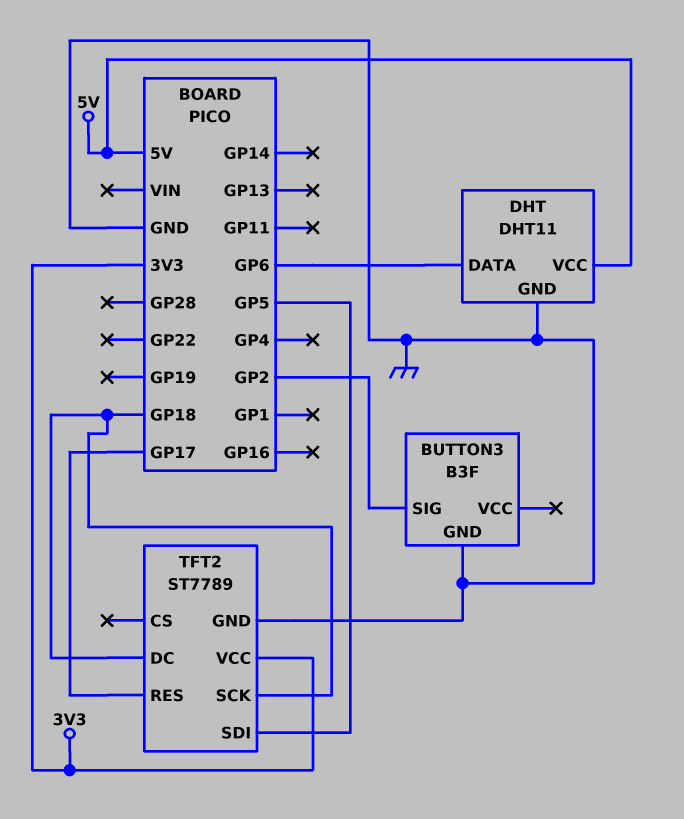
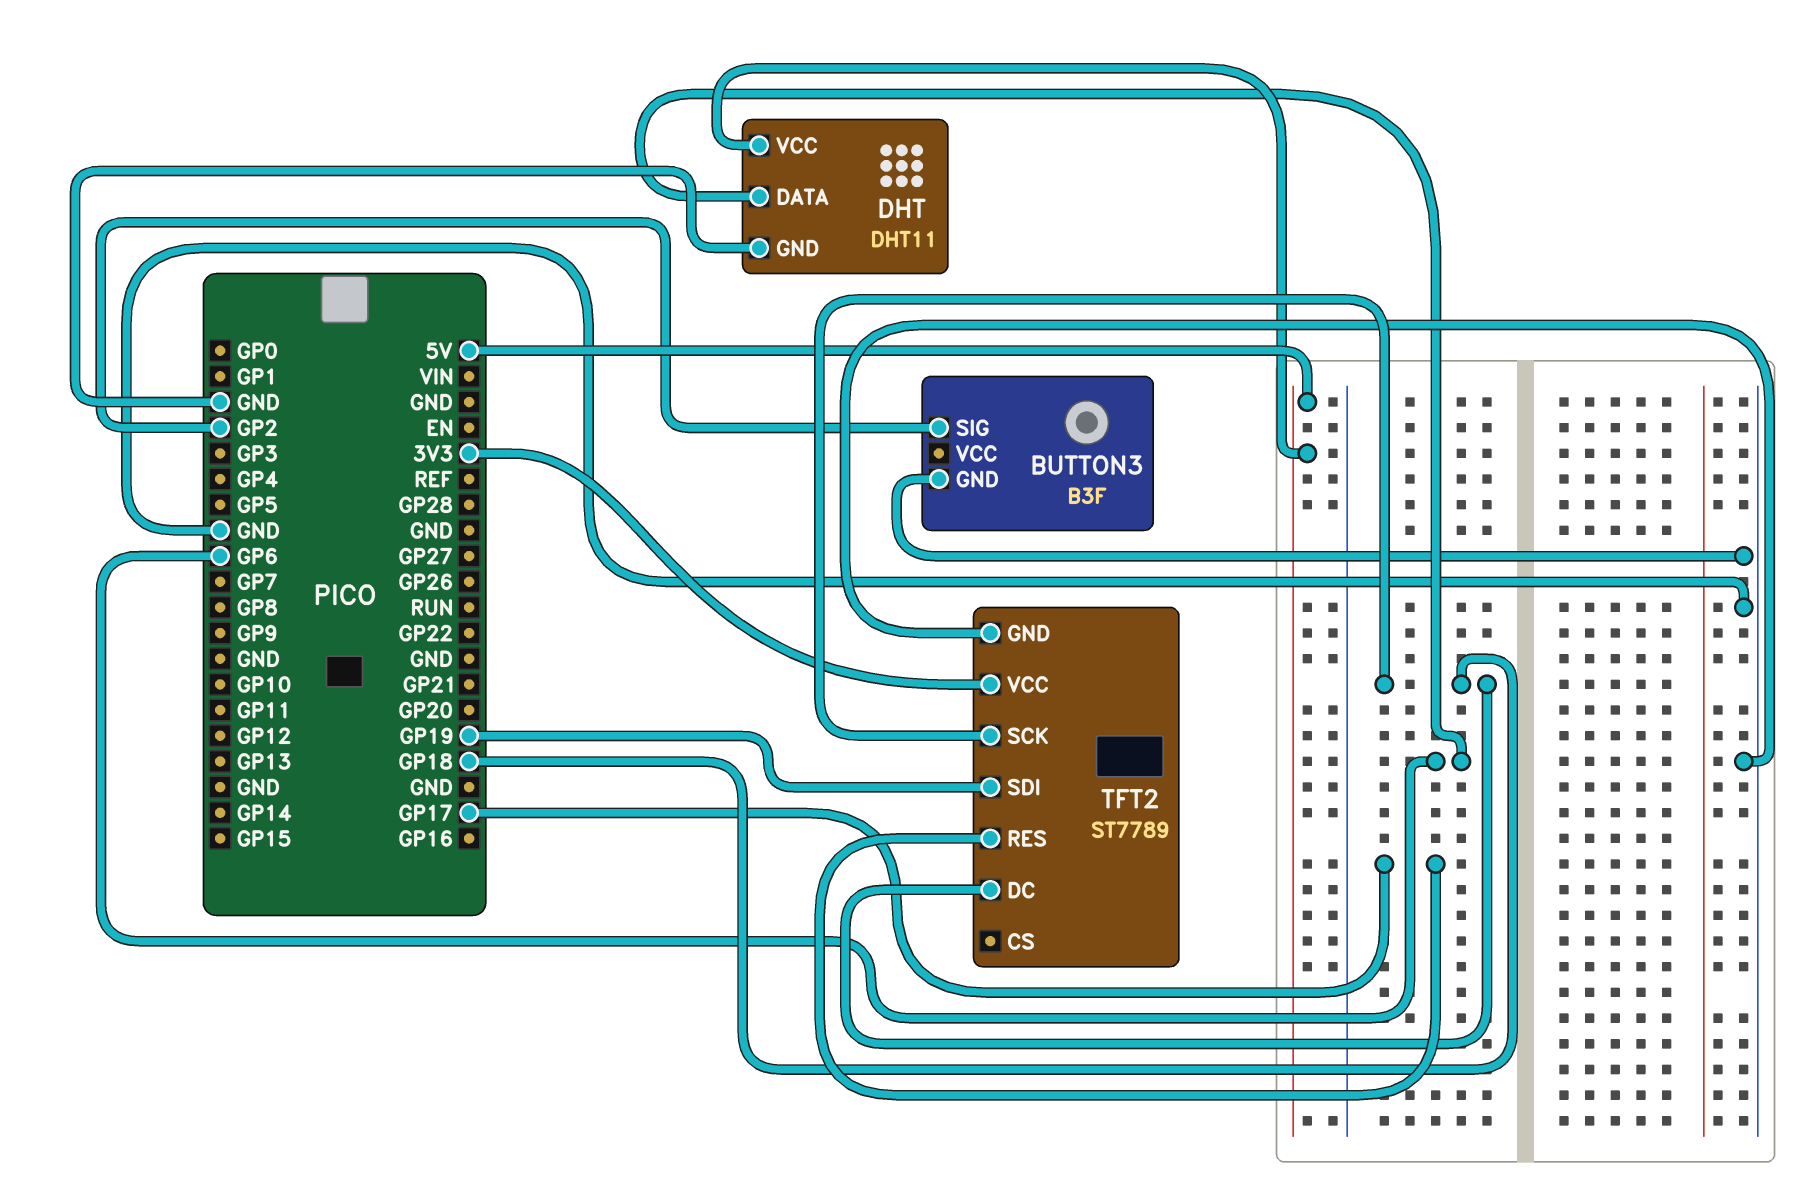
TFT2 pin SDI: GP5 -> GP19

